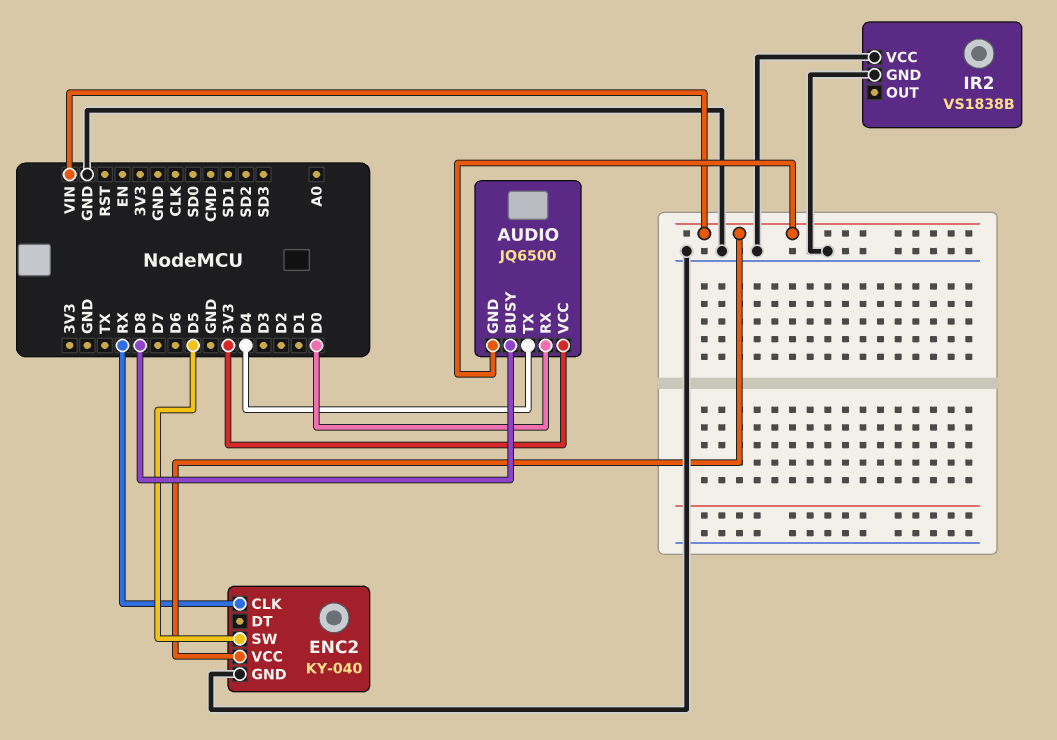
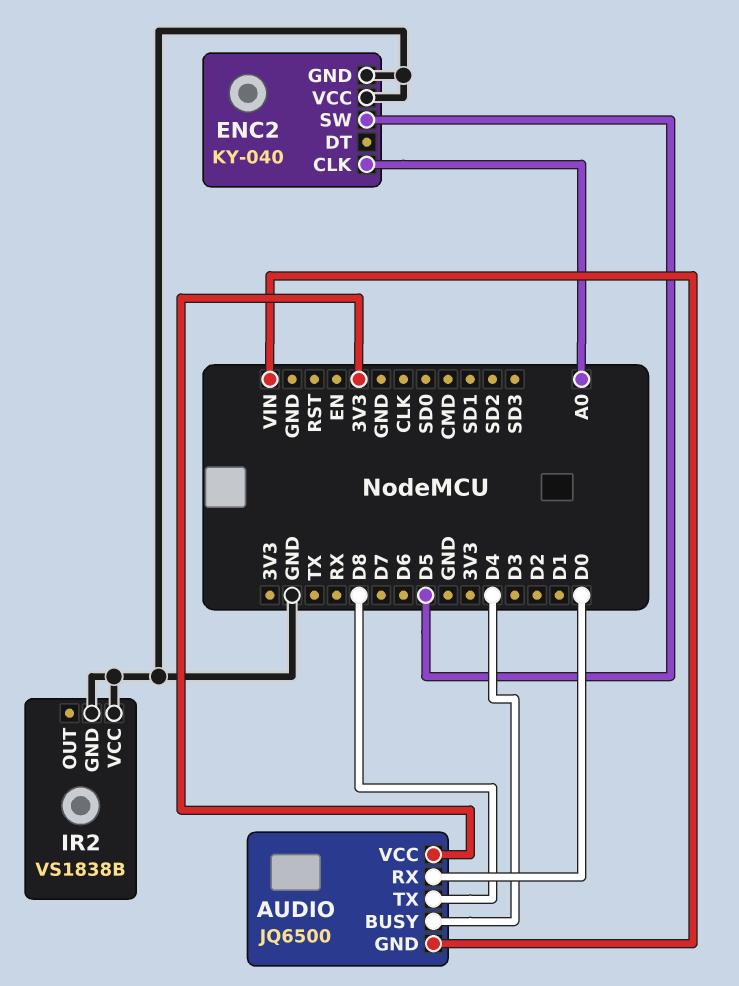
AUDIO pin BUSY: D8 -> D4
AUDIO pin TX: D4 -> D8
ENC2 pin CLK: RX -> A0
ENC2 pin VCC: VIN -> GND

